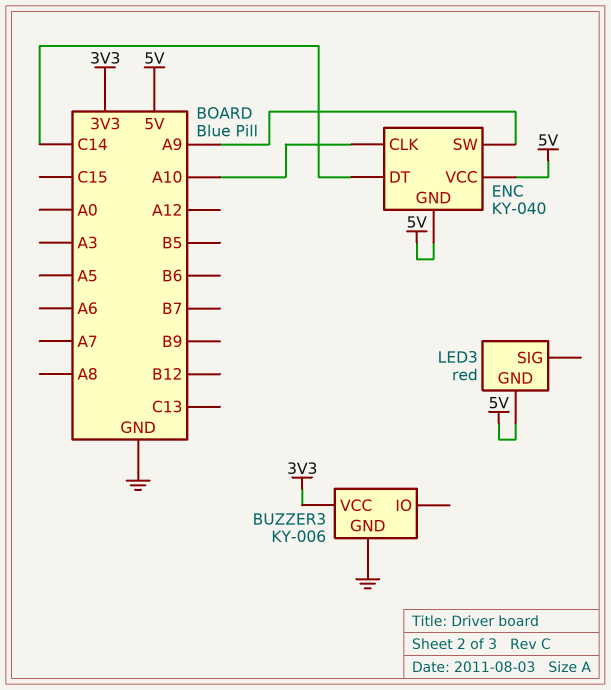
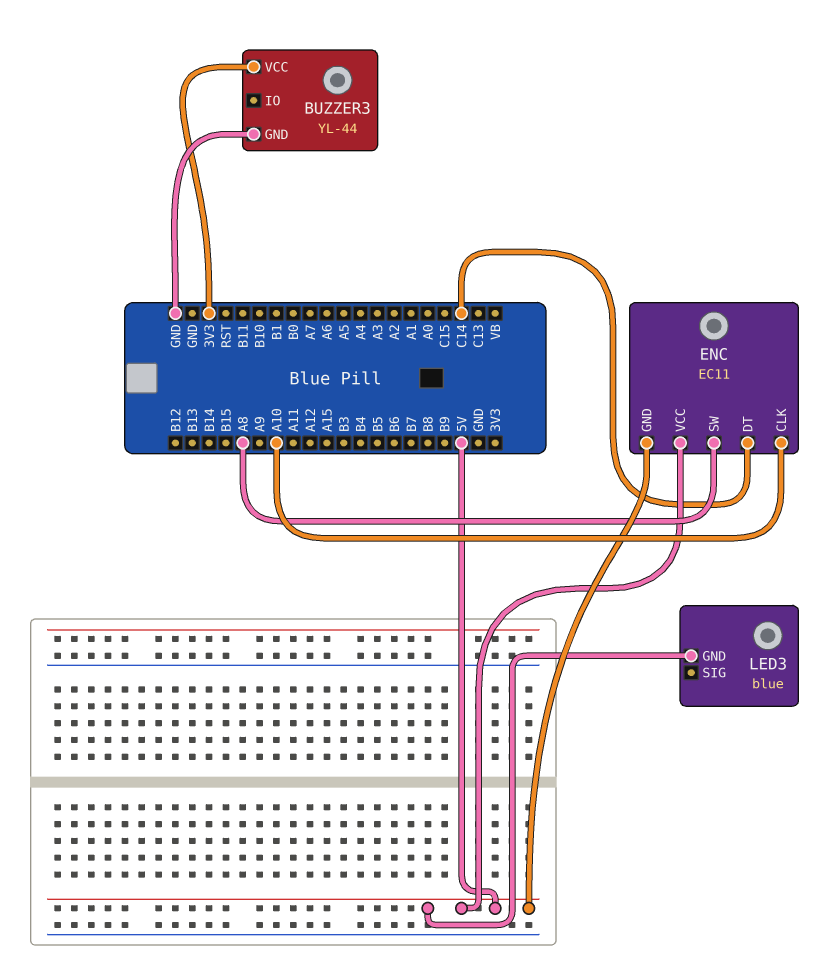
BUZZER3: KY-006 -> YL-44
ENC: KY-040 -> EC11
ENC pin SW: A9 -> A8
LED3: red -> blue

